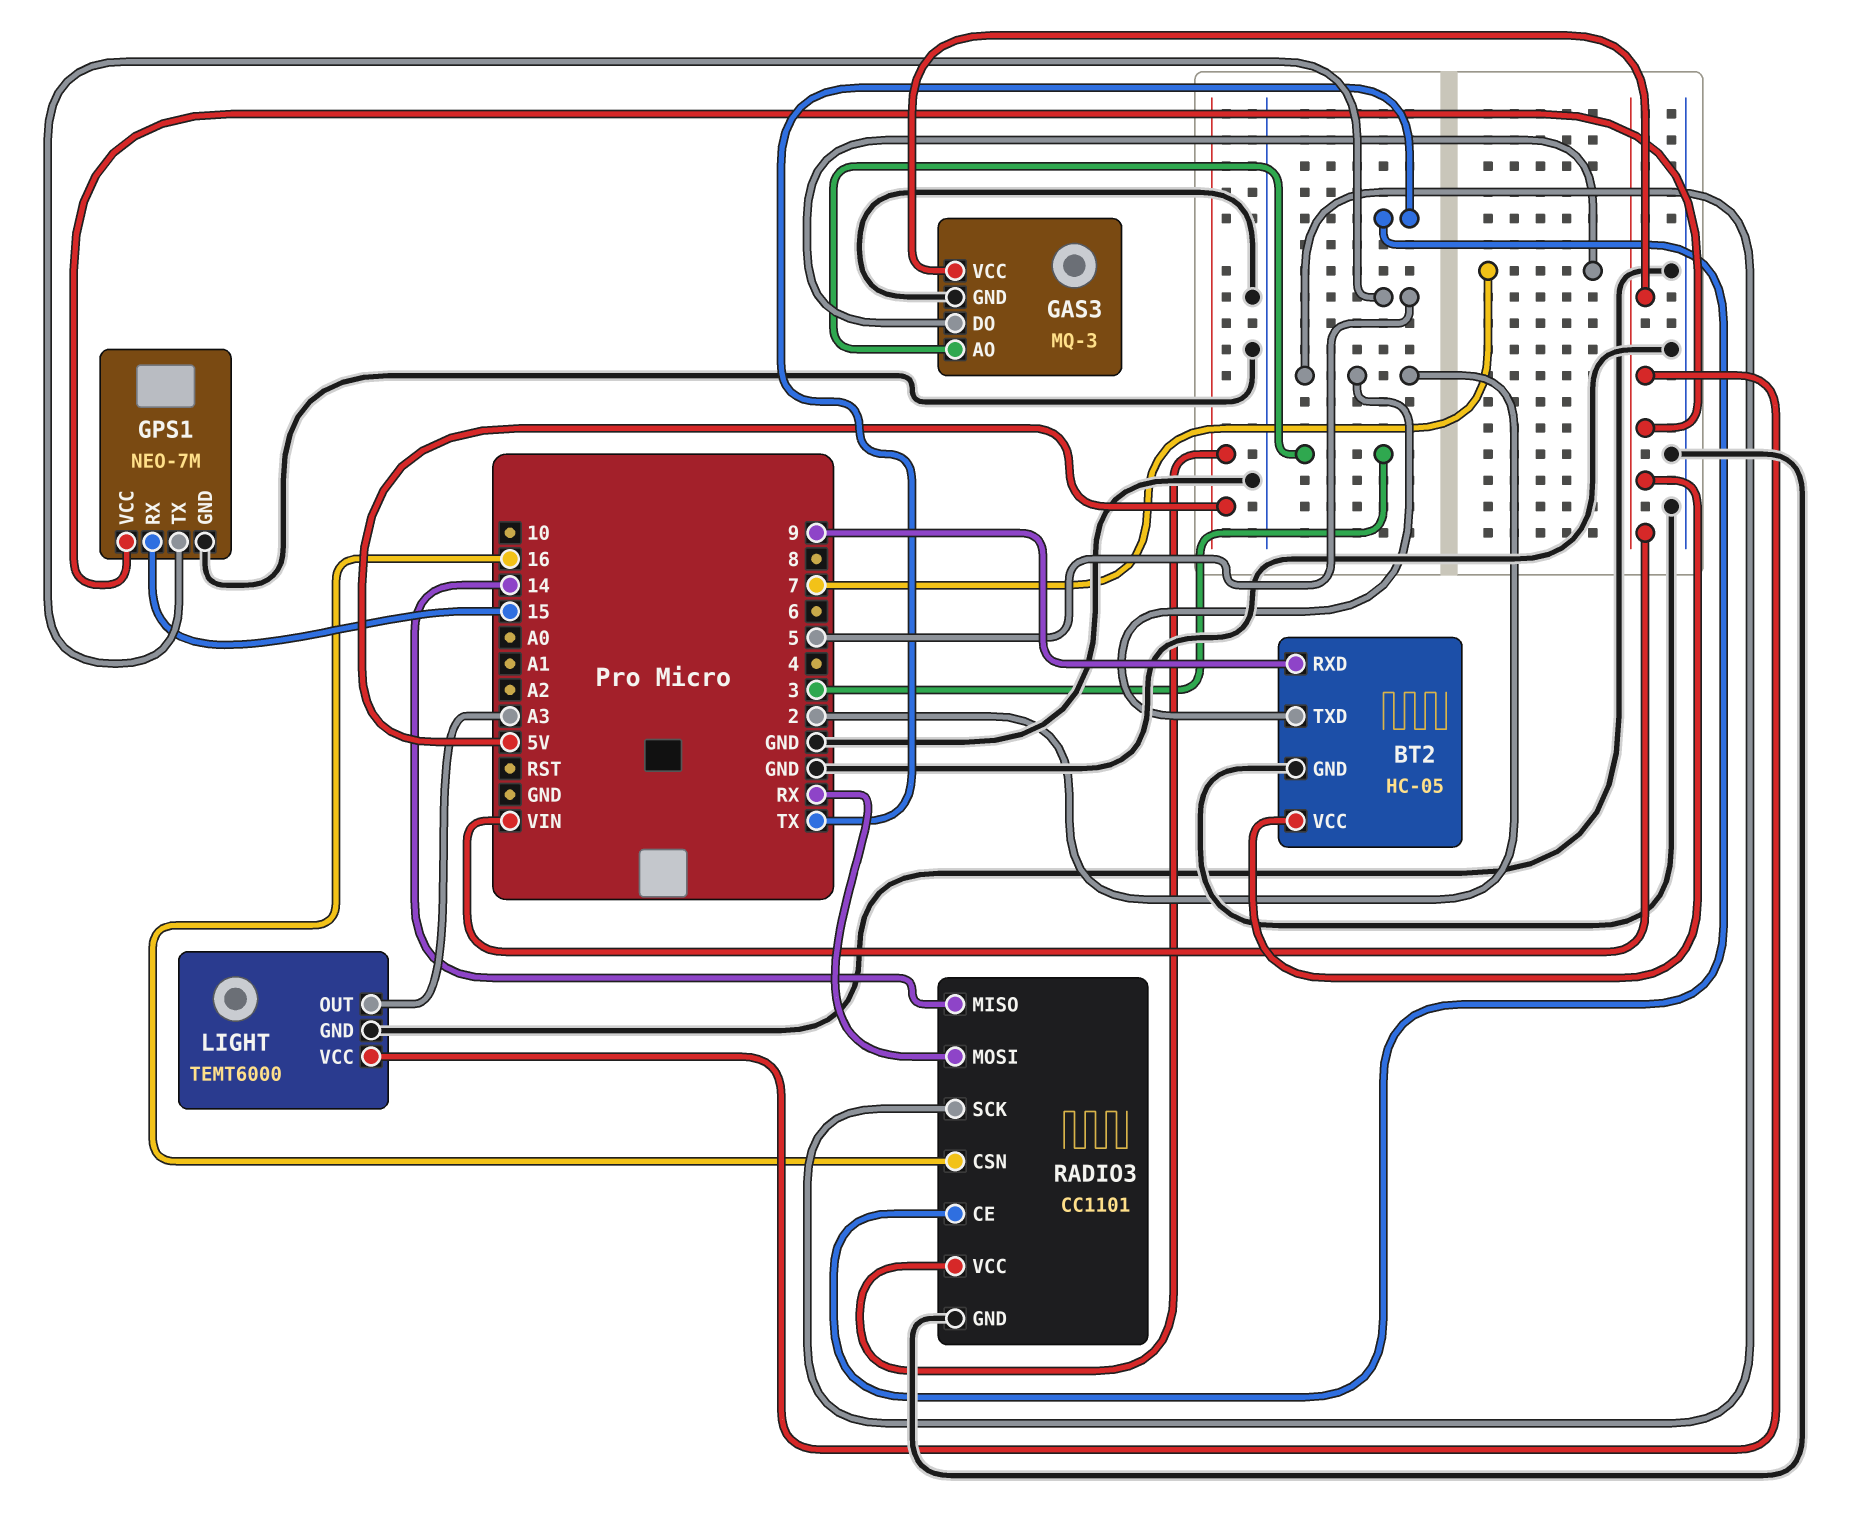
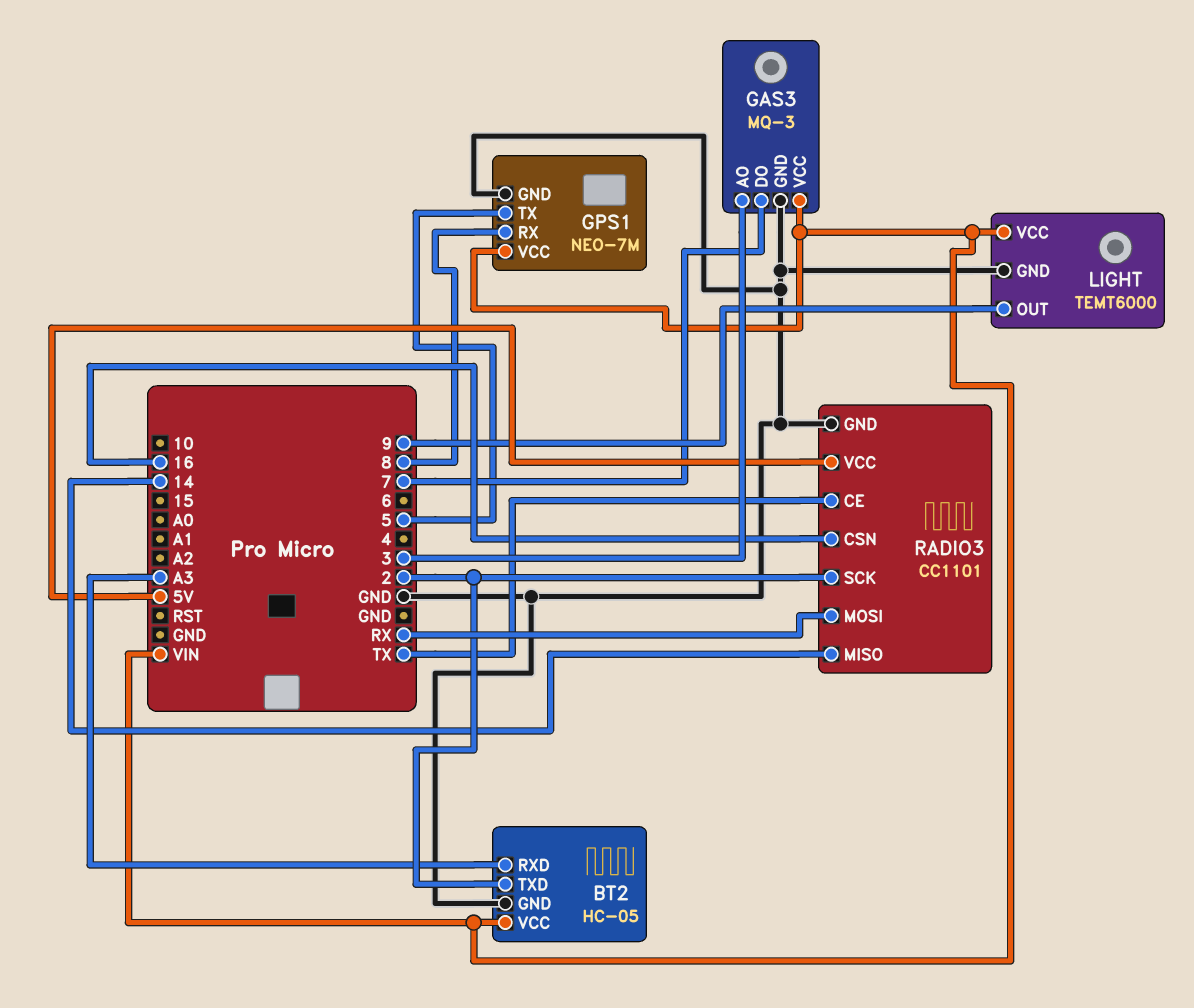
BT2 pin RXD: 9 -> A3
GPS1 pin RX: 15 -> 8
LIGHT pin OUT: A3 -> 9

